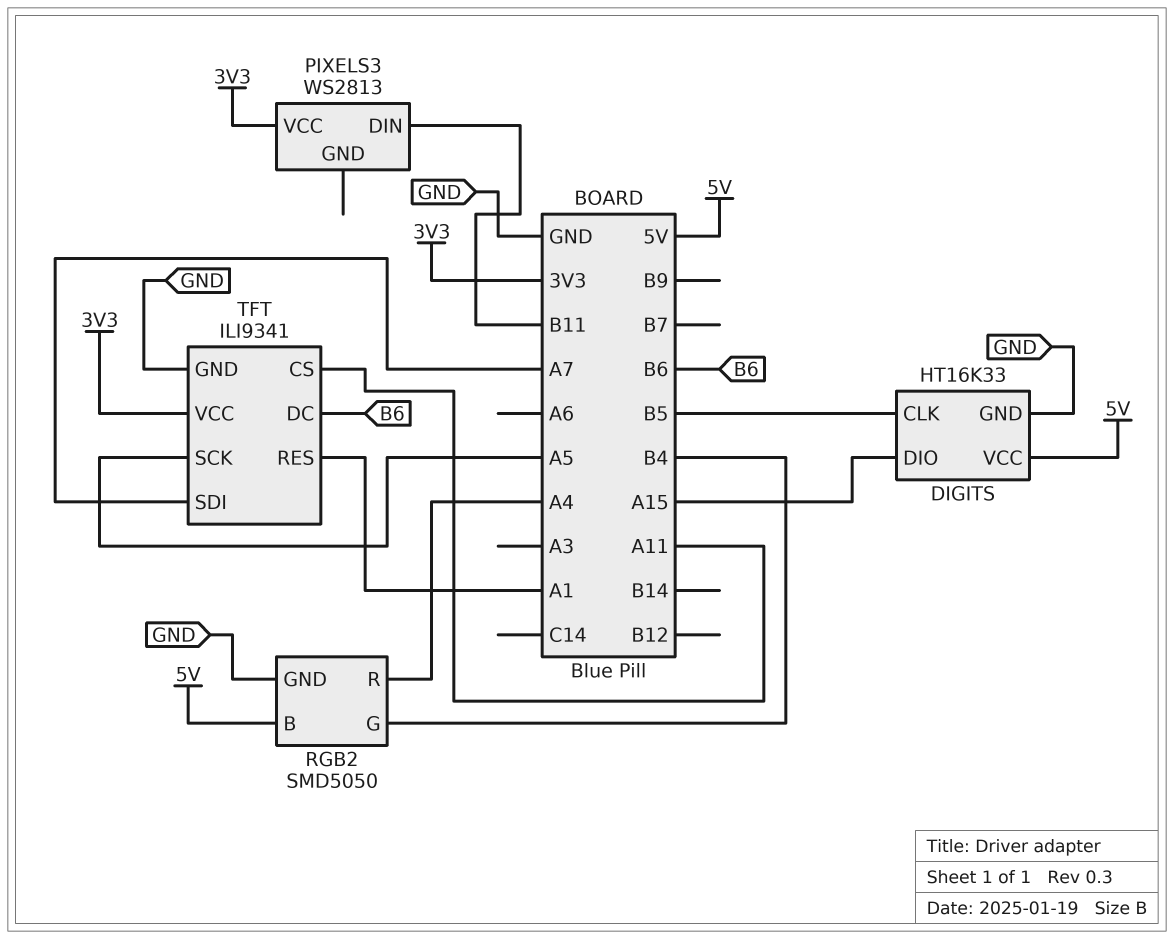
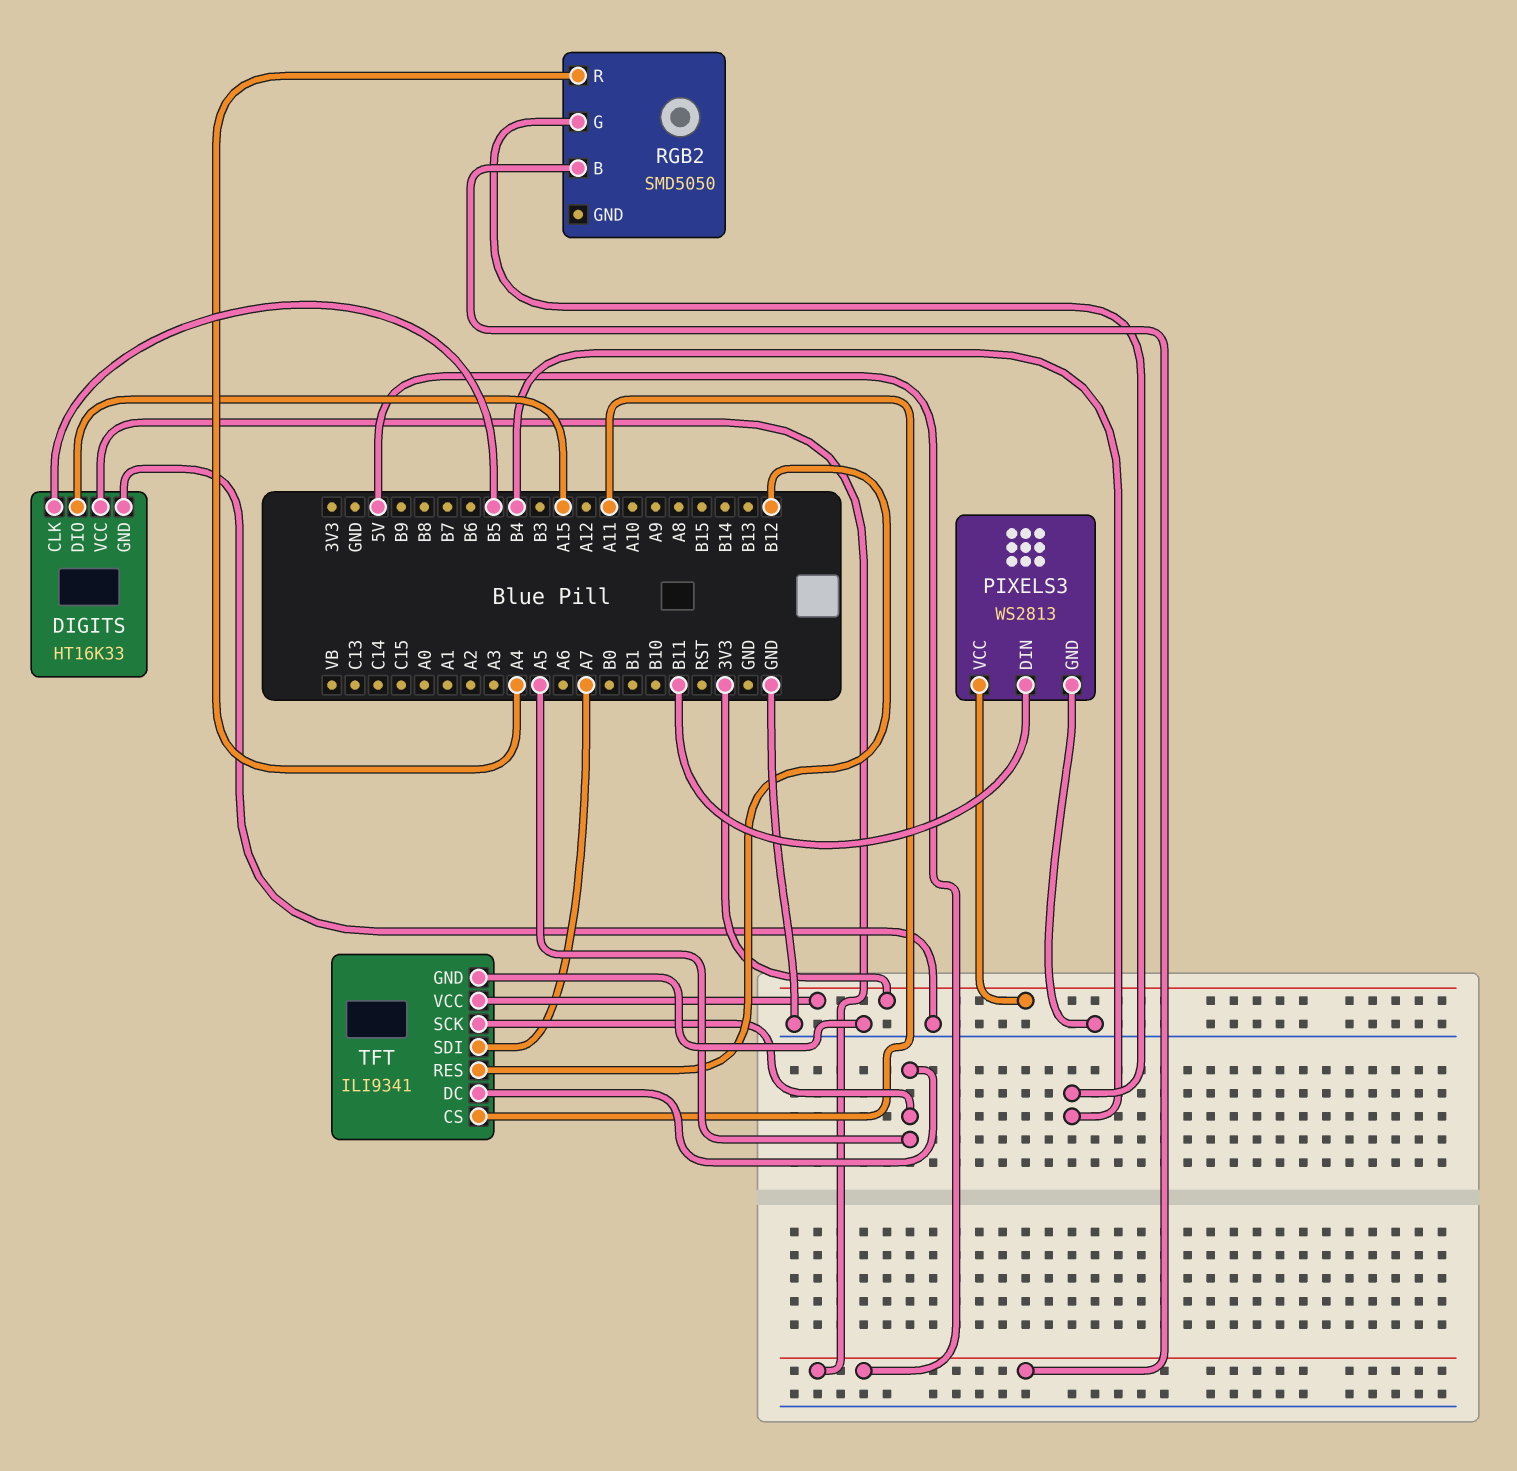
PIXELS3 pin GND: none -> GND
RGB2 pin GND: GND -> none
TFT pin DC: B6 -> A5
TFT pin RES: A1 -> B12

